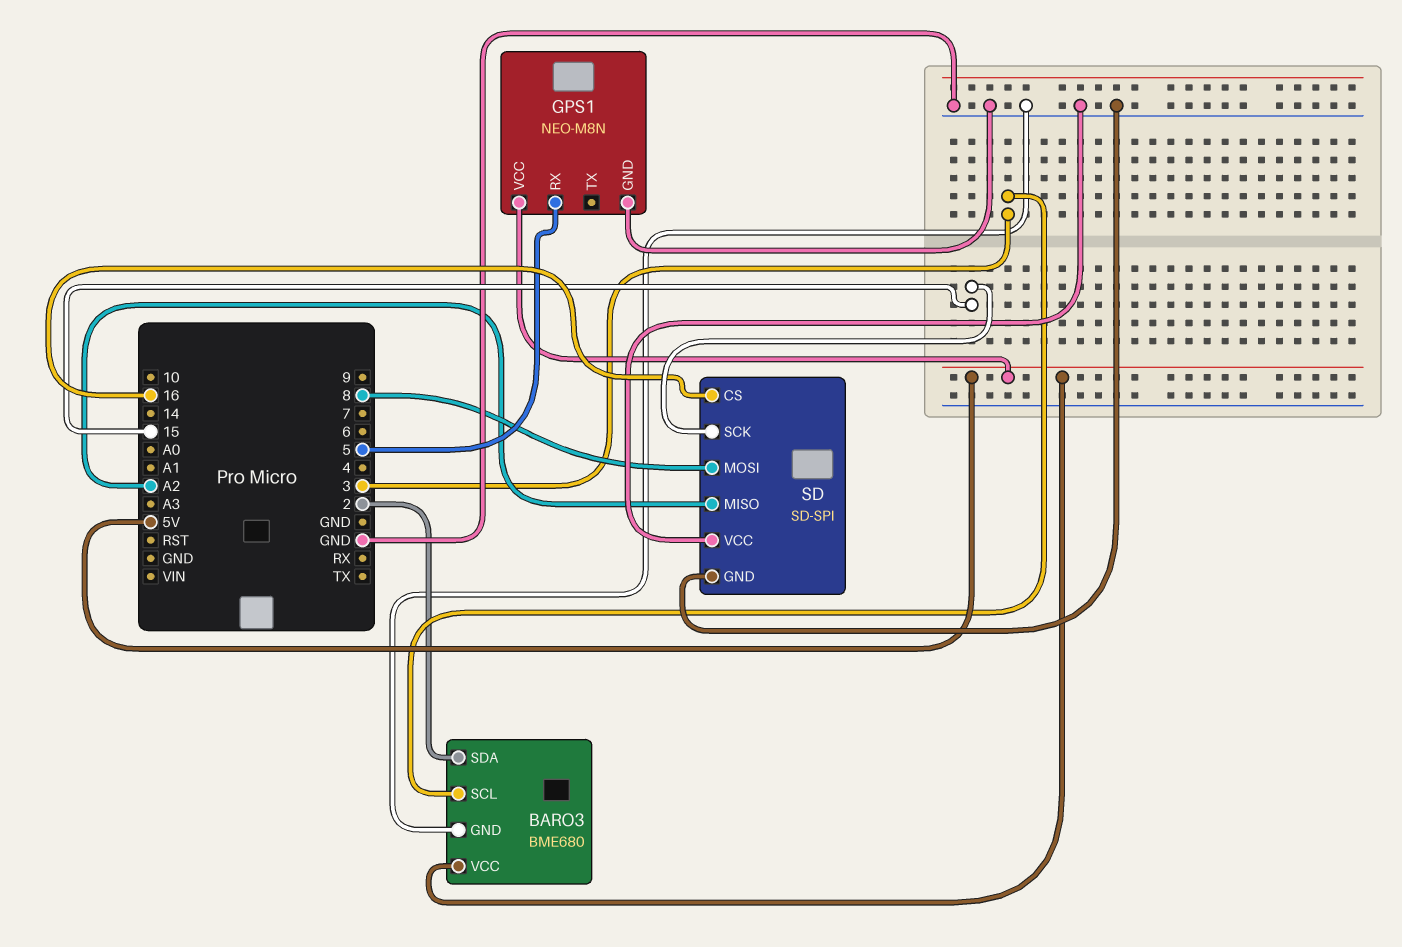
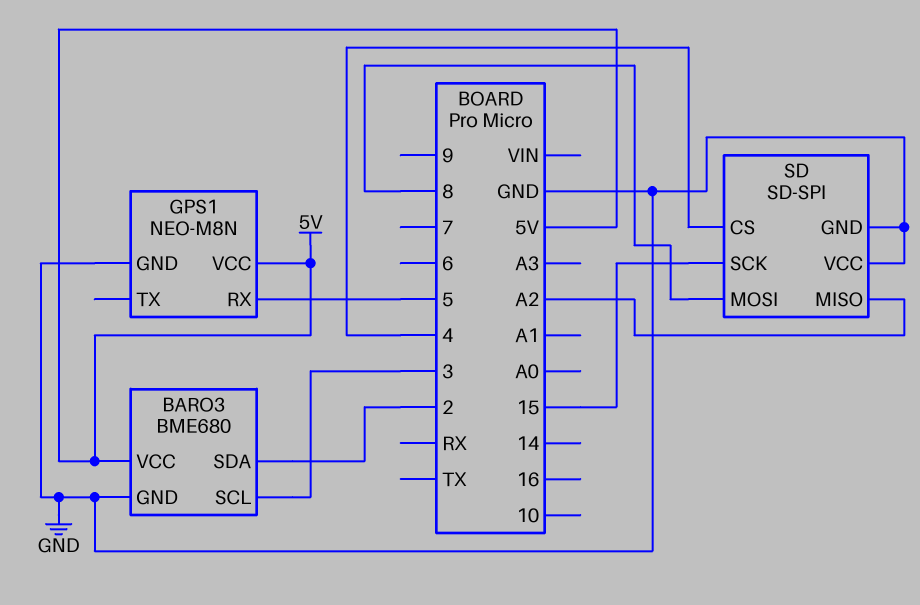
SD pin CS: 16 -> 4

